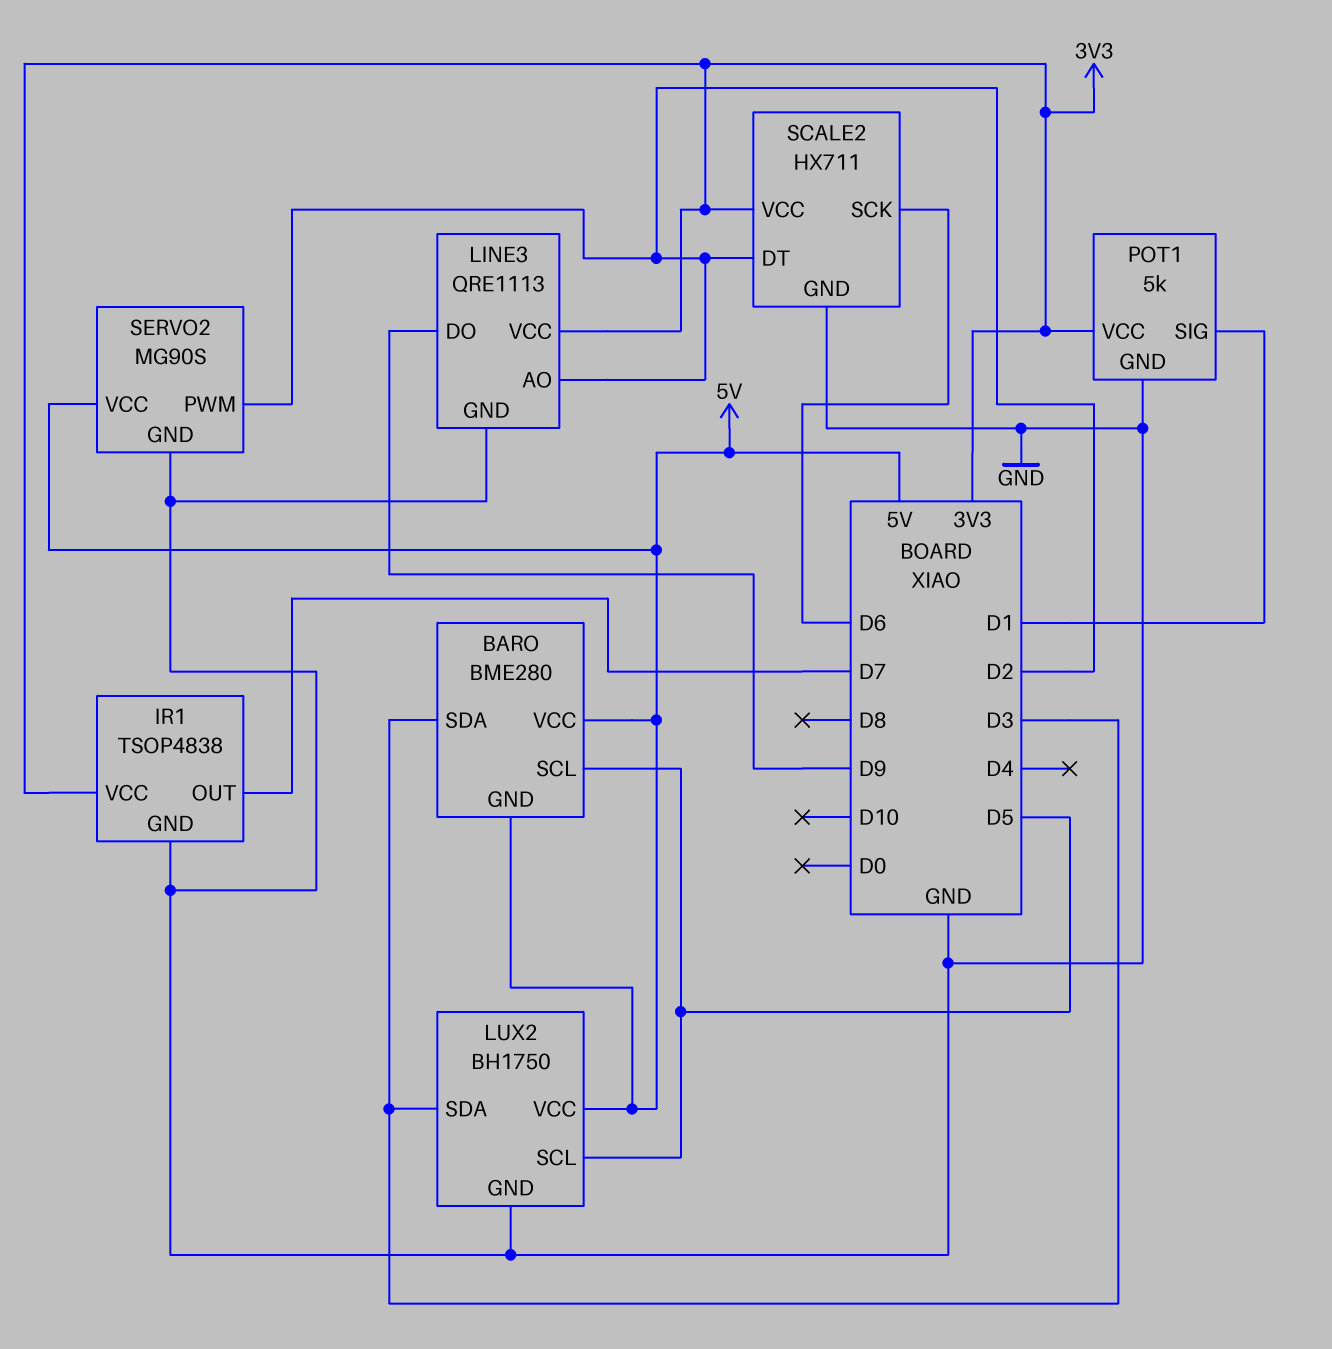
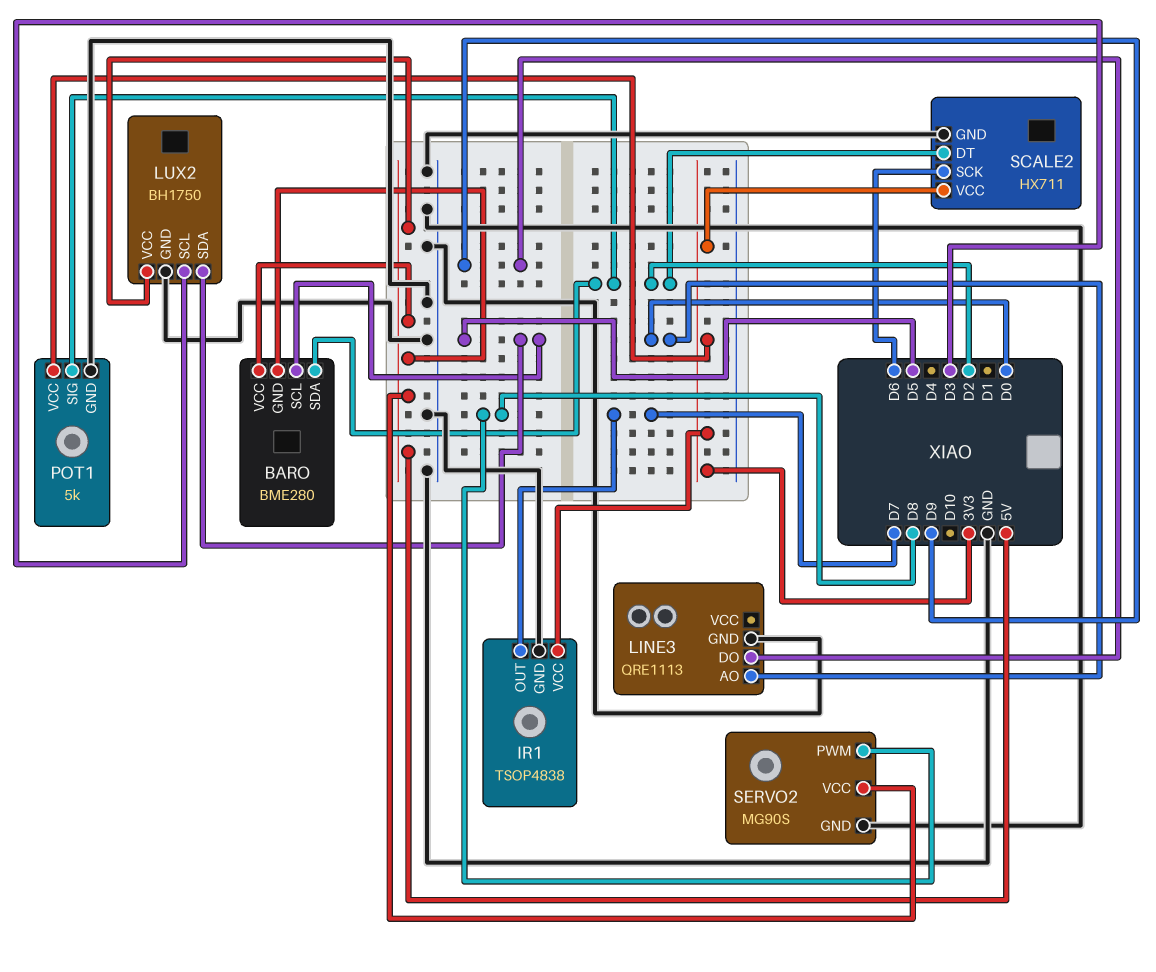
BARO pin SDA: D3 -> D2
LINE3 pin AO: D2 -> D0
LINE3 pin VCC: 3V3 -> none
LUX2 pin SCL: D5 -> D3
LUX2 pin SDA: D3 -> D5
POT1 pin SIG: D1 -> D2
SERVO2 pin PWM: D2 -> D8

